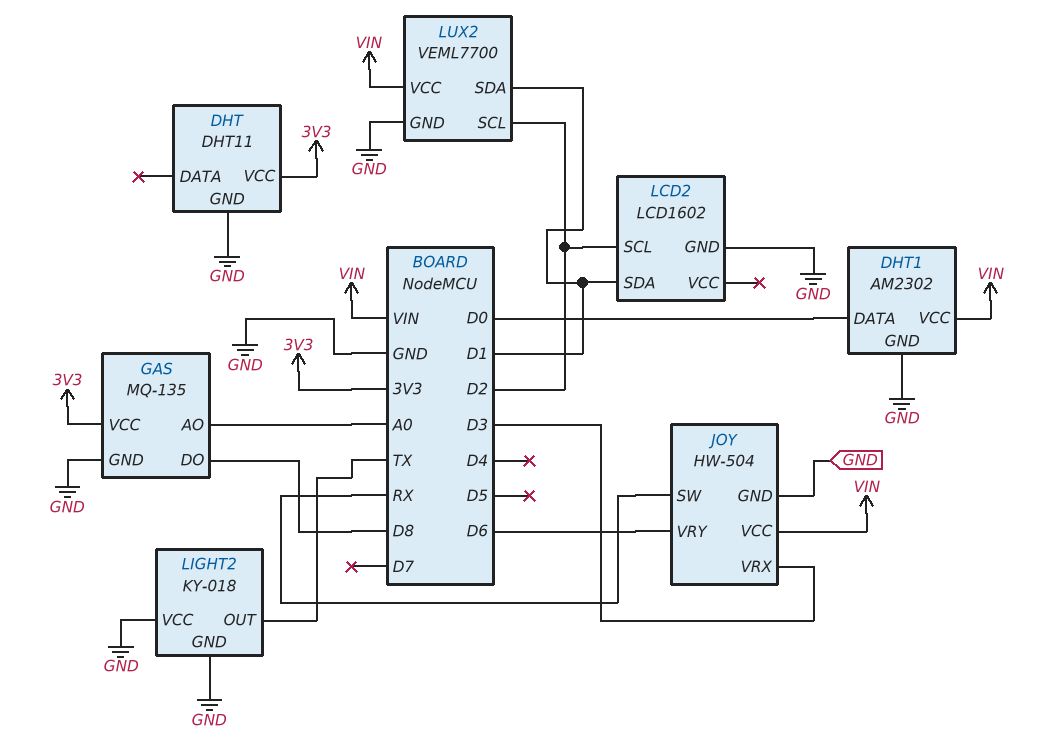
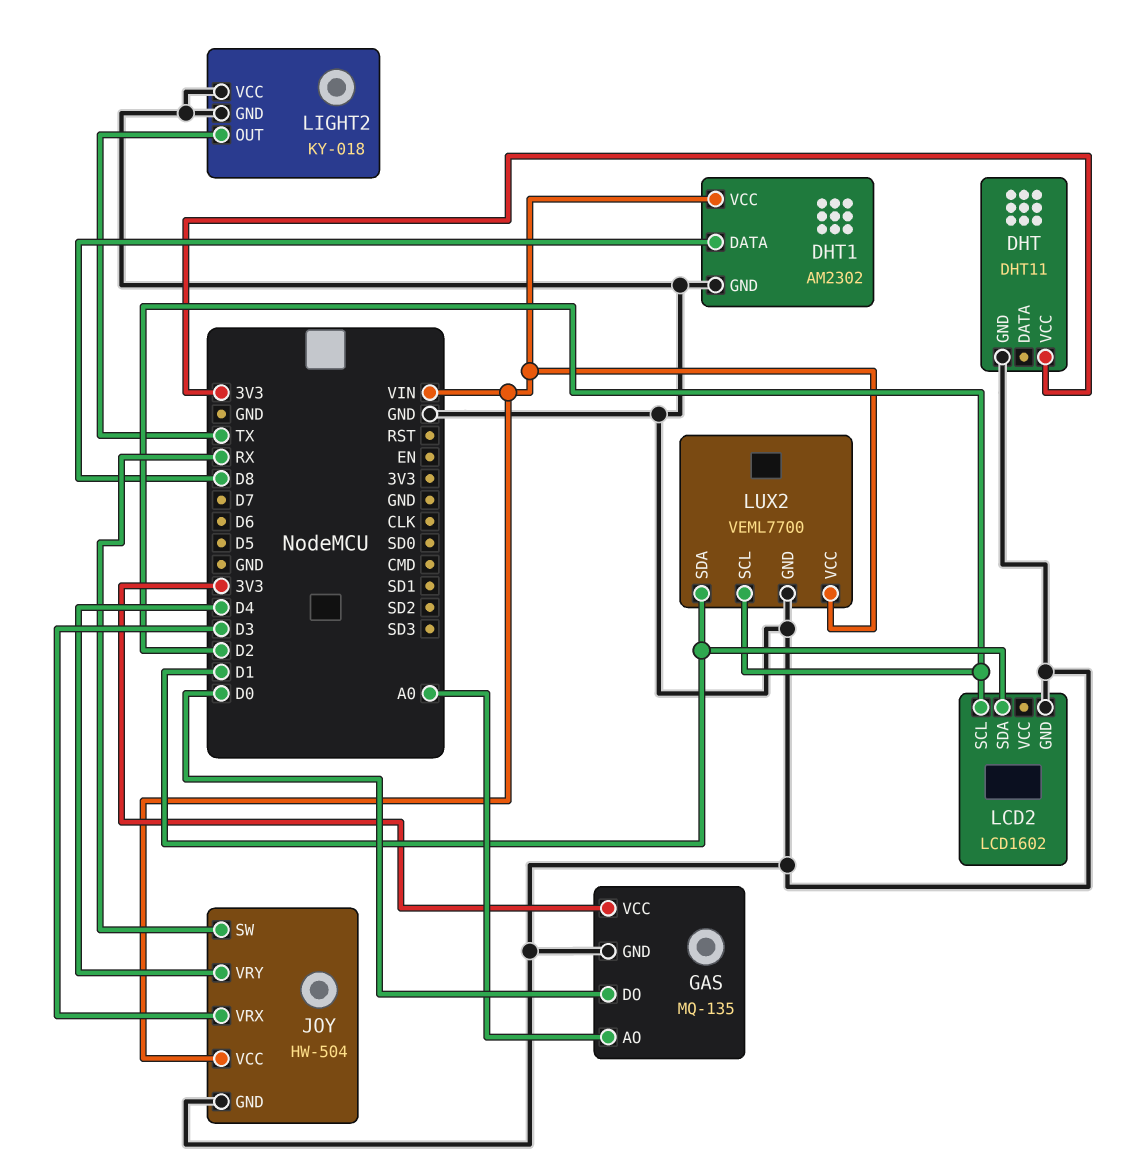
DHT1 pin DATA: D0 -> D8
GAS pin DO: D8 -> D0
JOY pin VRY: D6 -> D4

